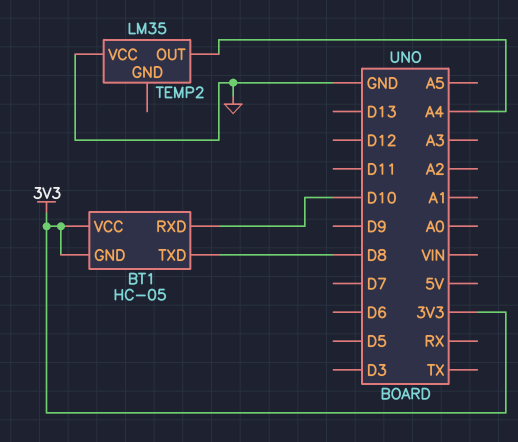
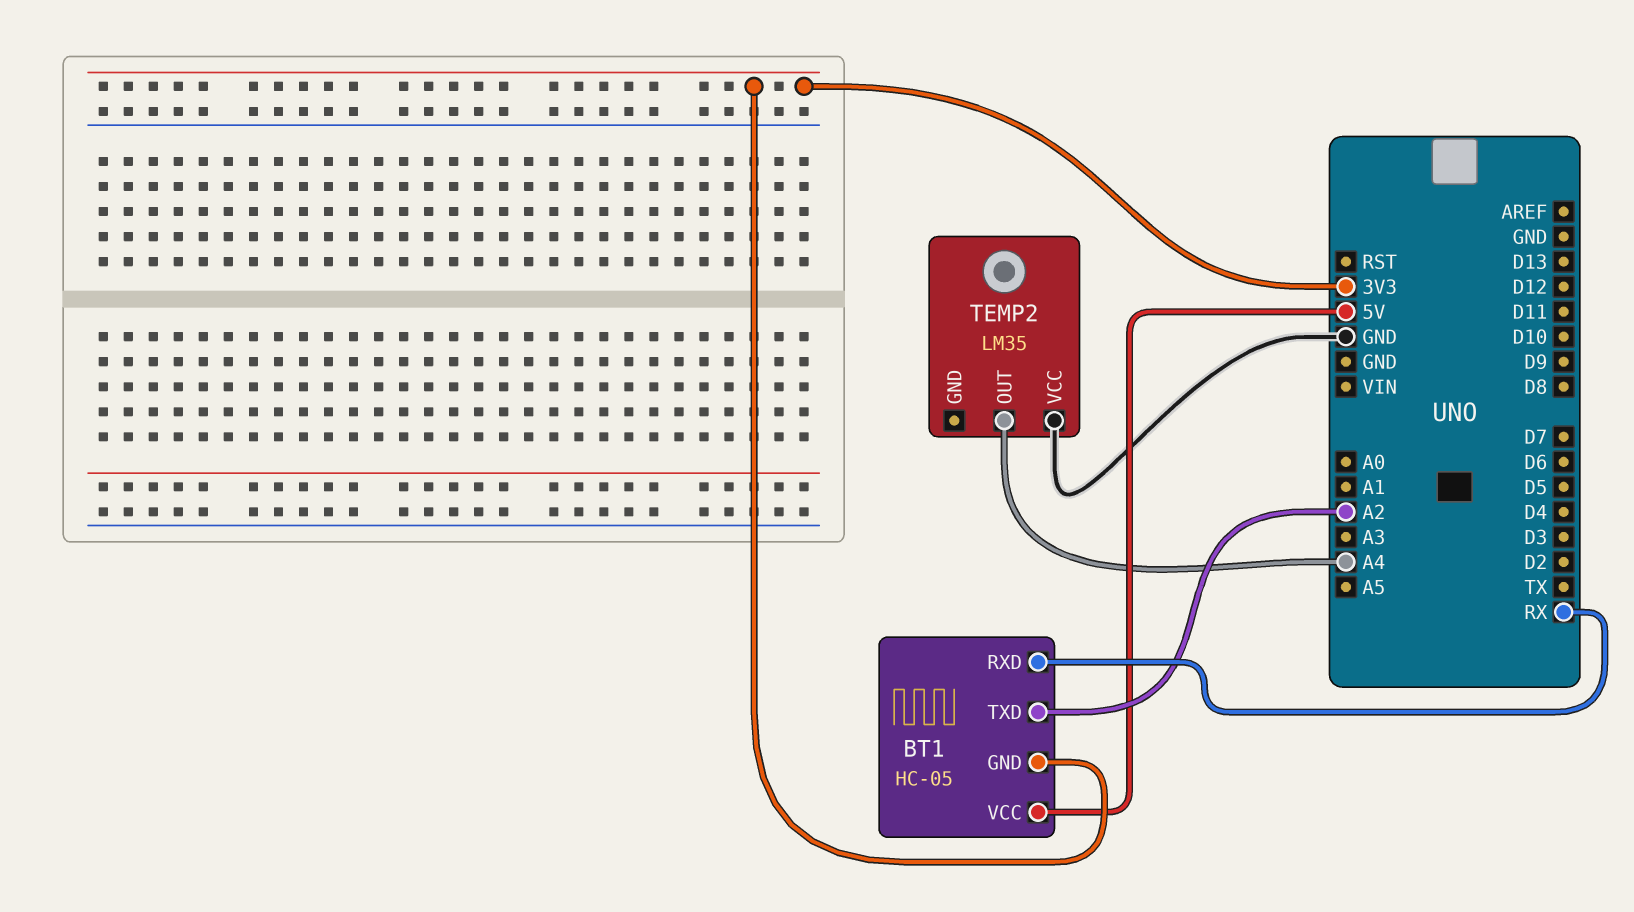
BT1 pin RXD: D10 -> RX
BT1 pin TXD: D8 -> A2
BT1 pin VCC: 3V3 -> 5V

